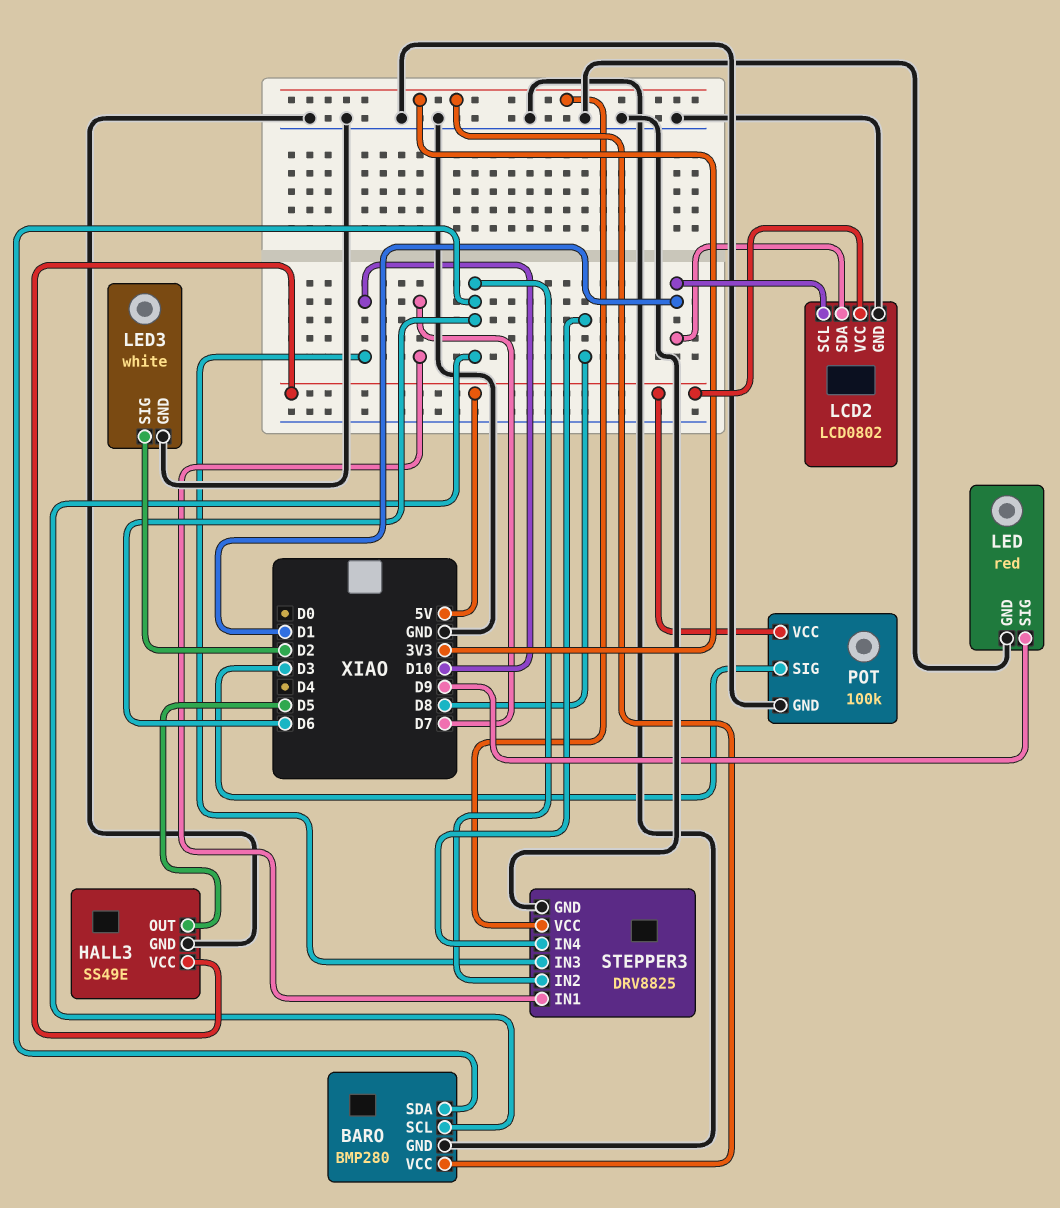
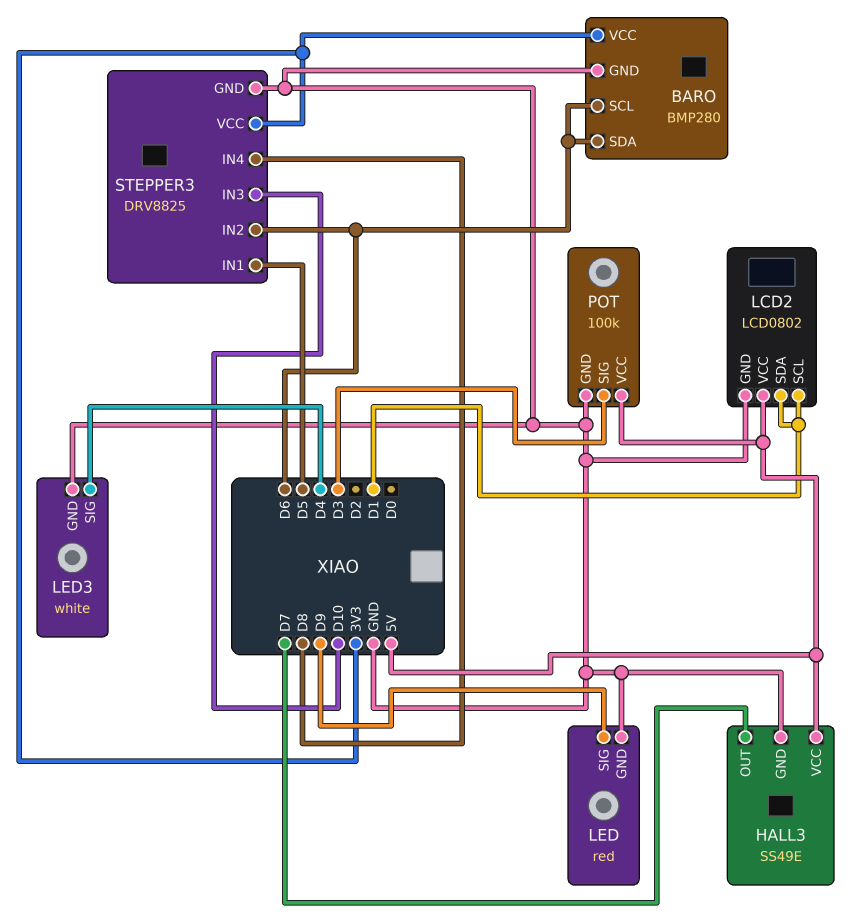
HALL3 pin OUT: D5 -> D7
LED3 pin SIG: D2 -> D4
STEPPER3 pin IN1: D7 -> D5

